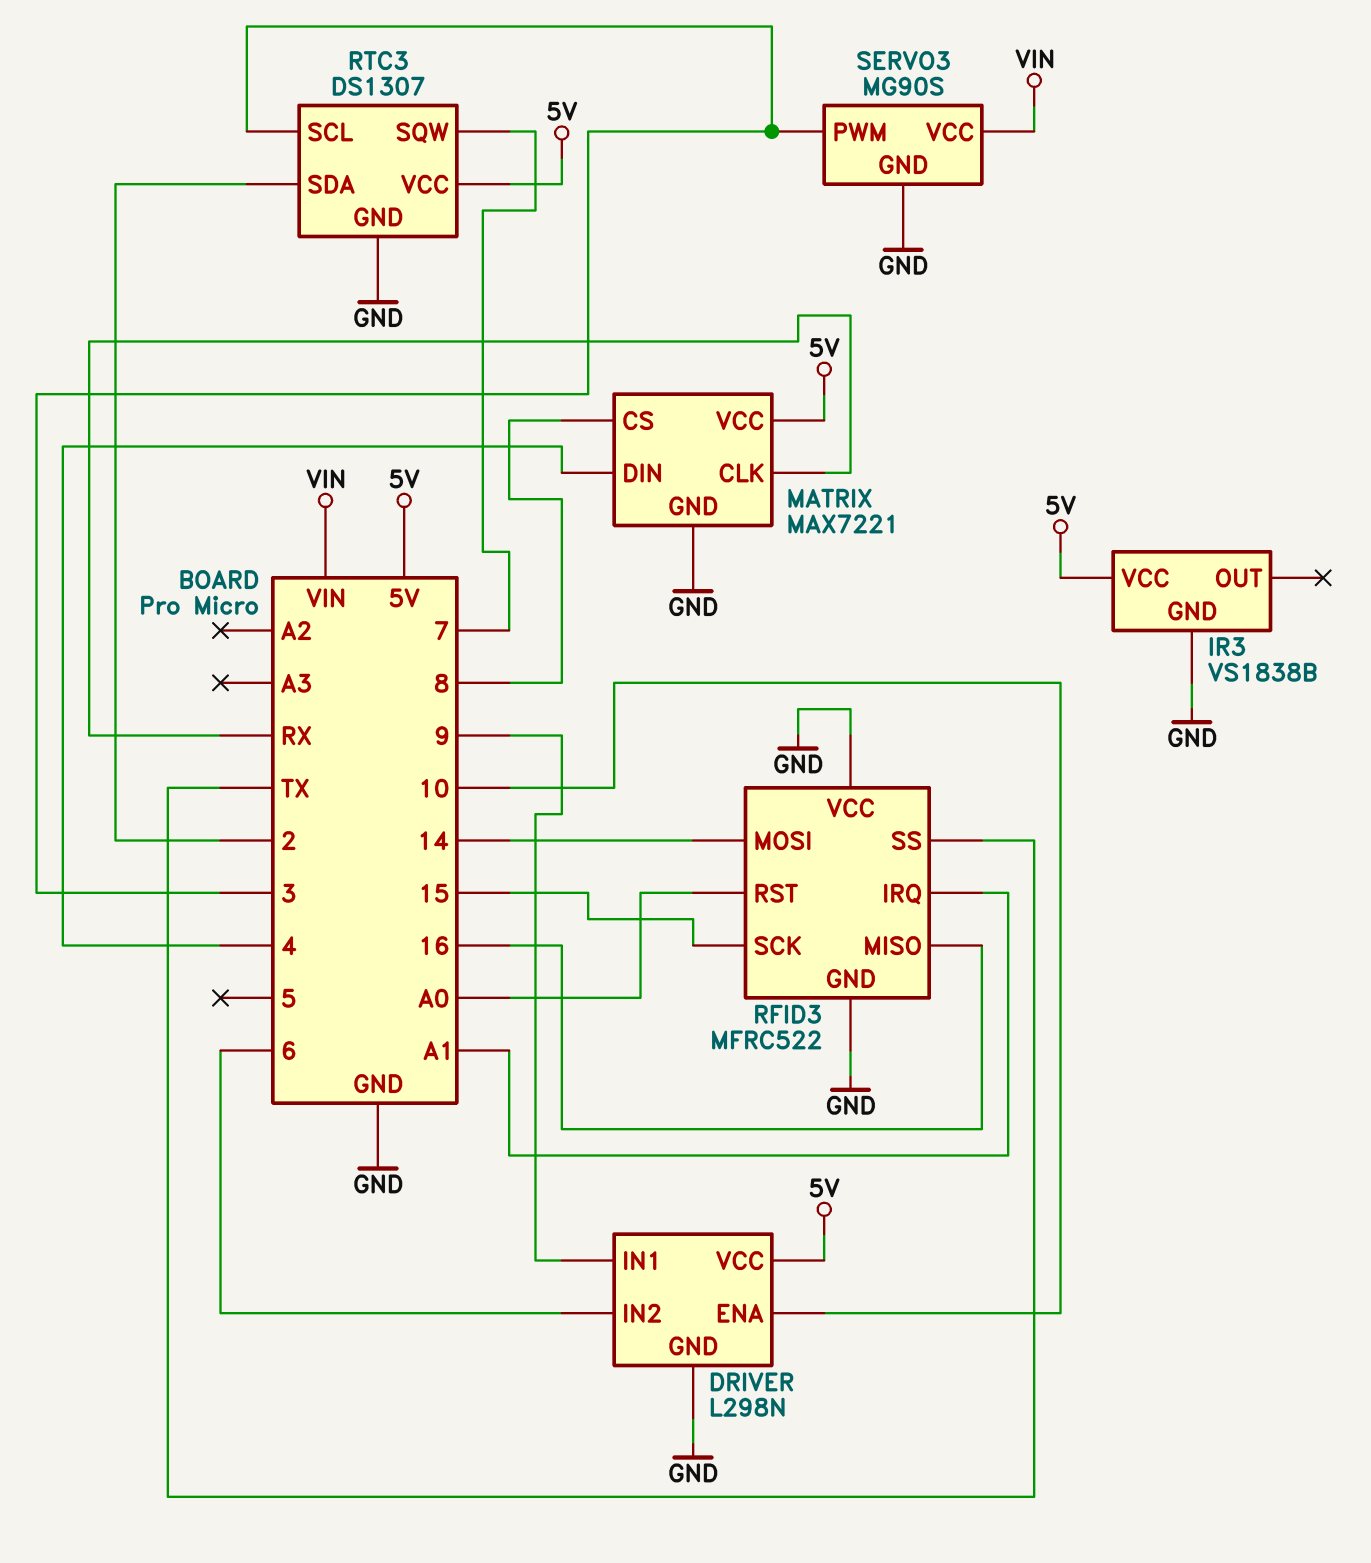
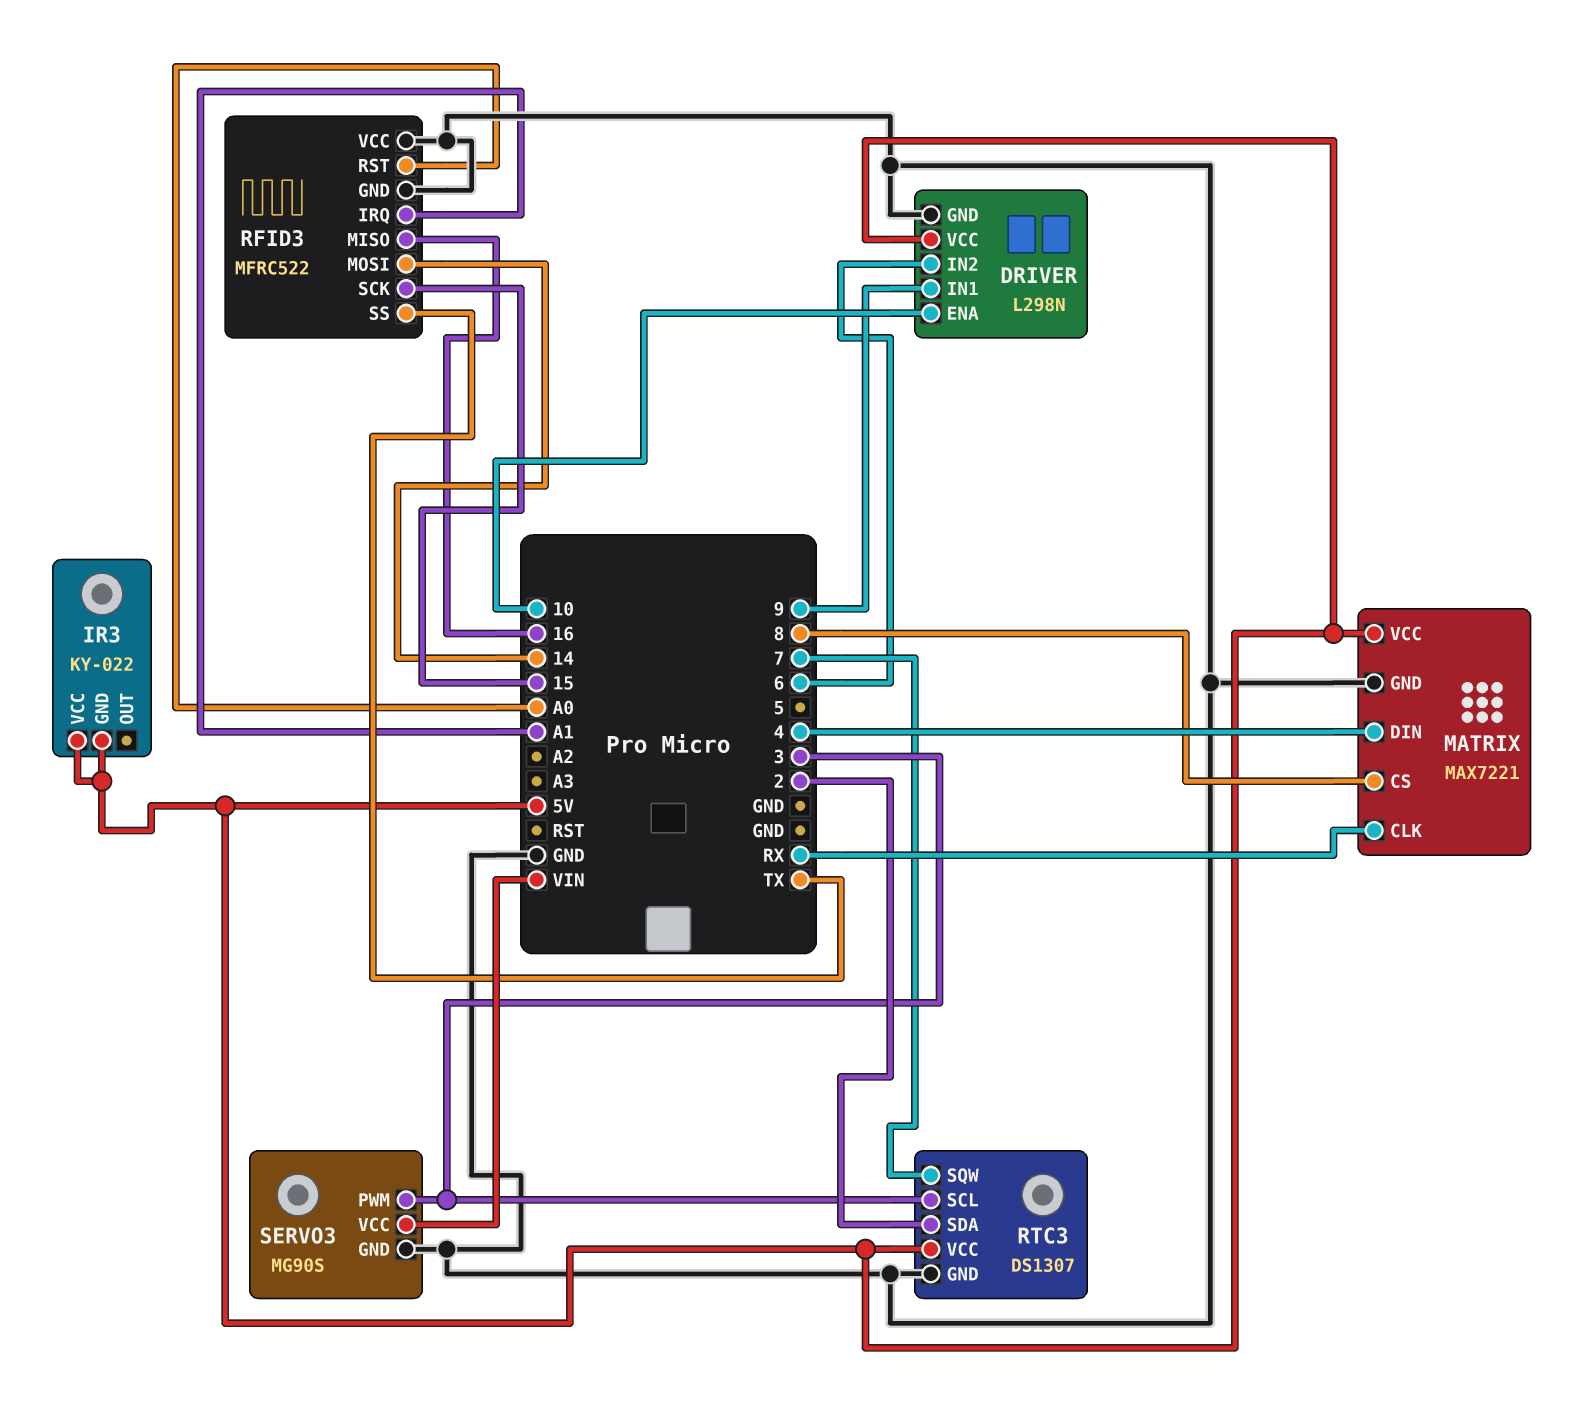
IR3: VS1838B -> KY-022
IR3 pin GND: GND -> 5V

